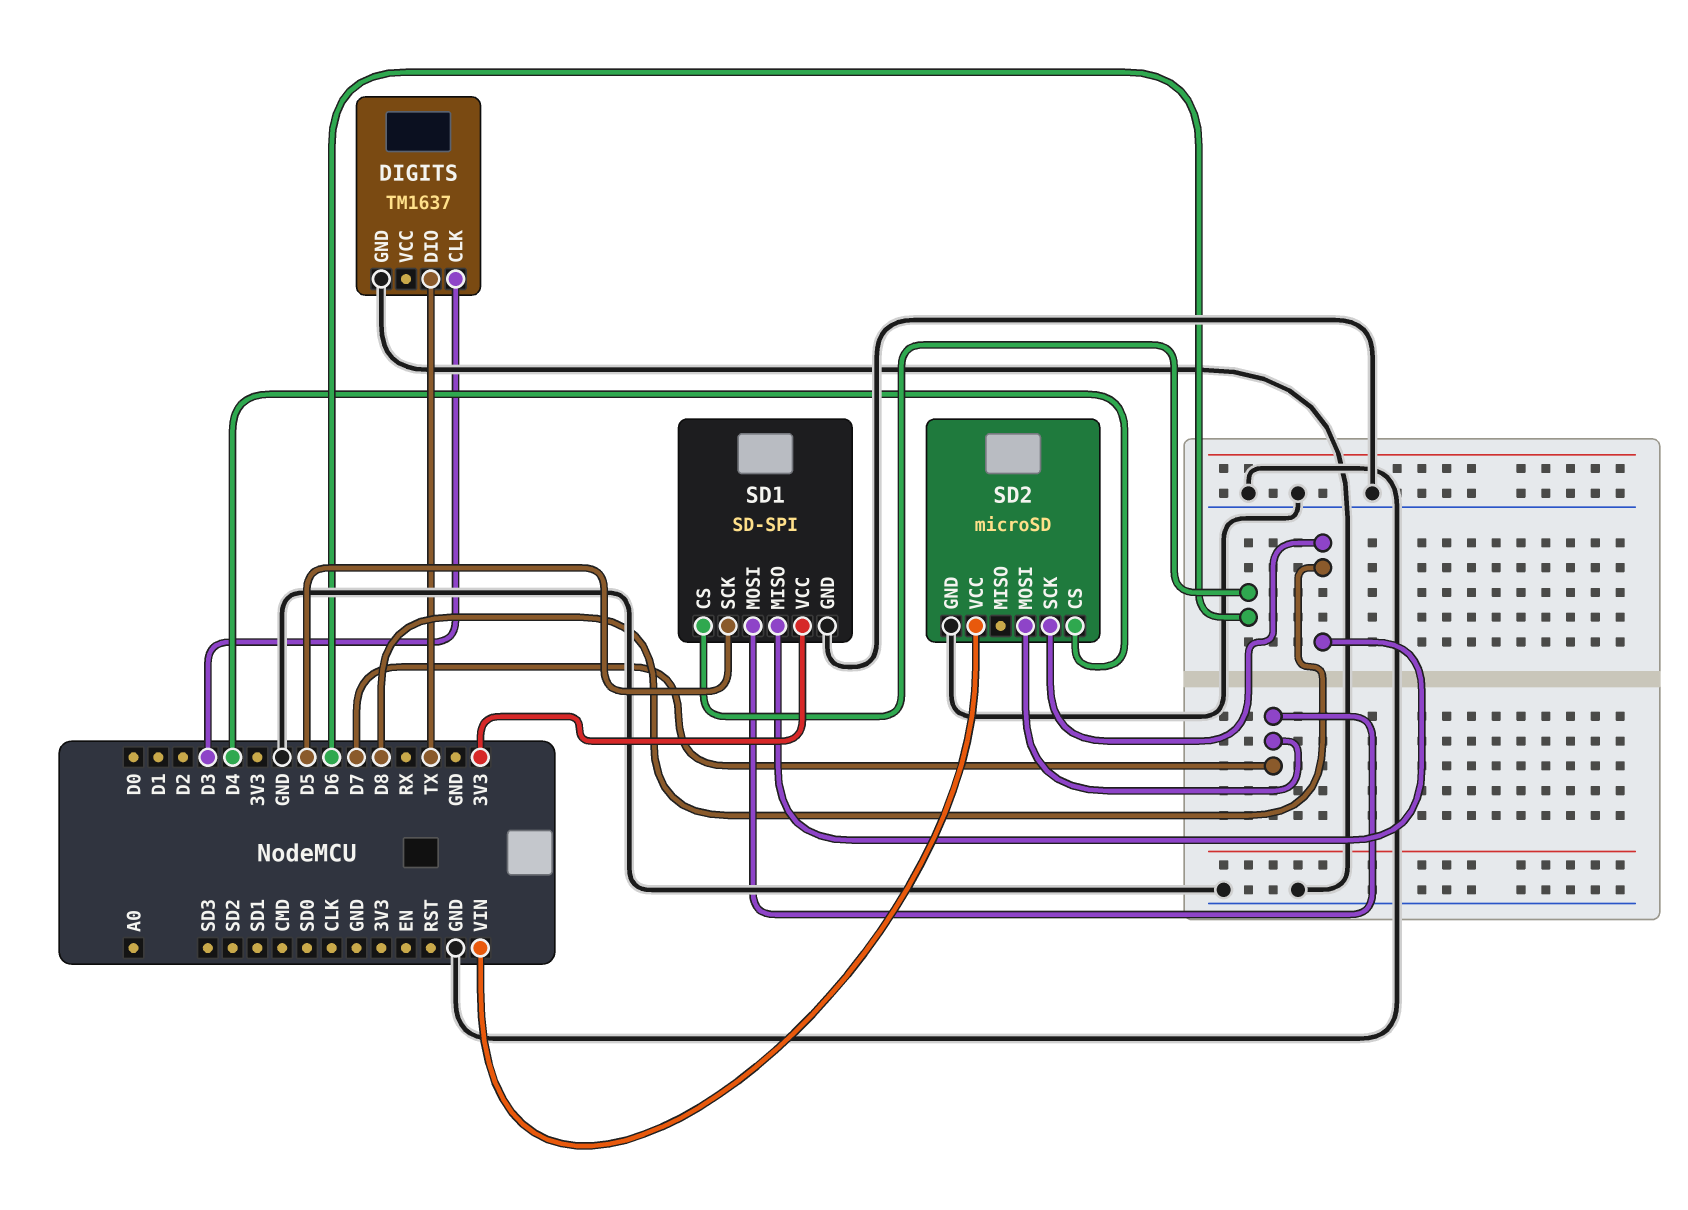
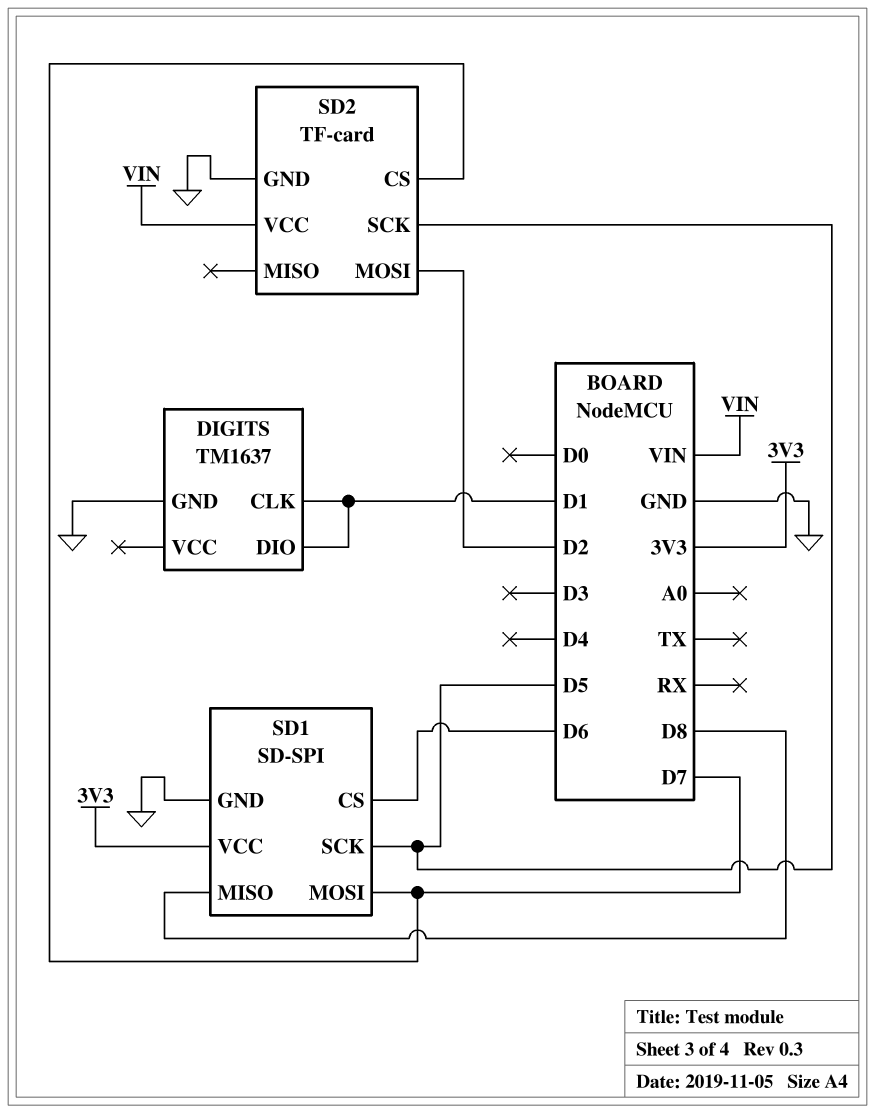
DIGITS pin CLK: D3 -> D1
DIGITS pin DIO: TX -> D1
SD2: microSD -> TF-card
SD2 pin CS: D4 -> D7
SD2 pin MOSI: D7 -> D2
SD2 pin SCK: D8 -> D5

